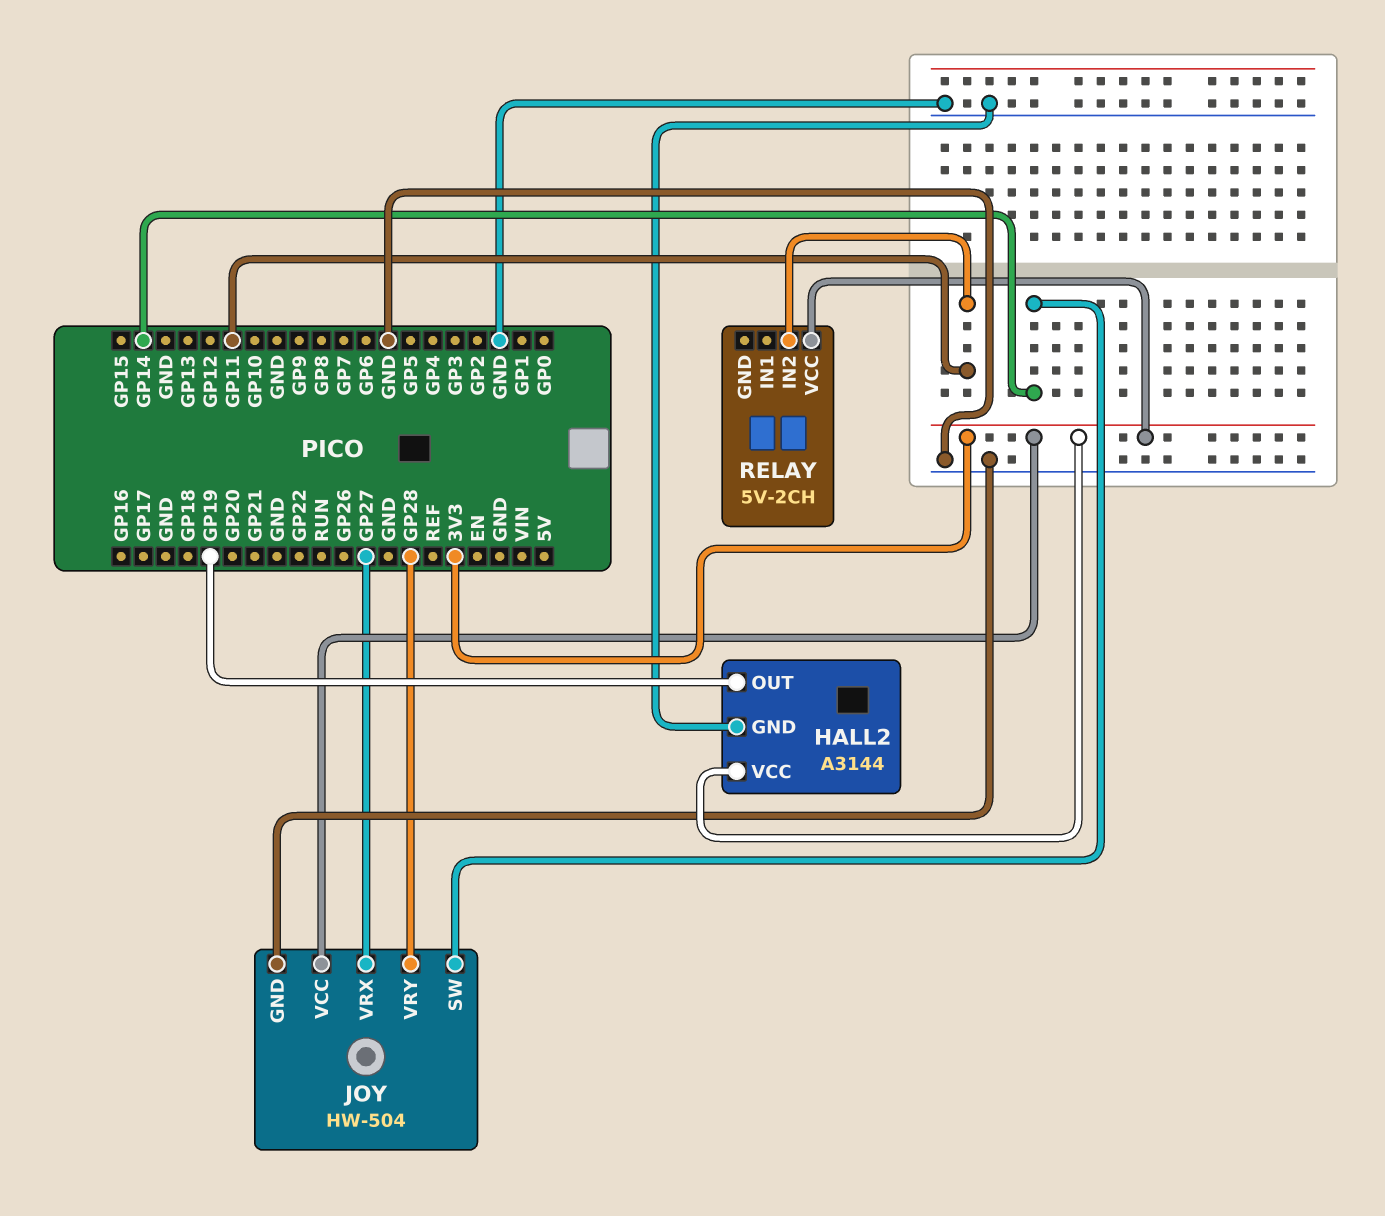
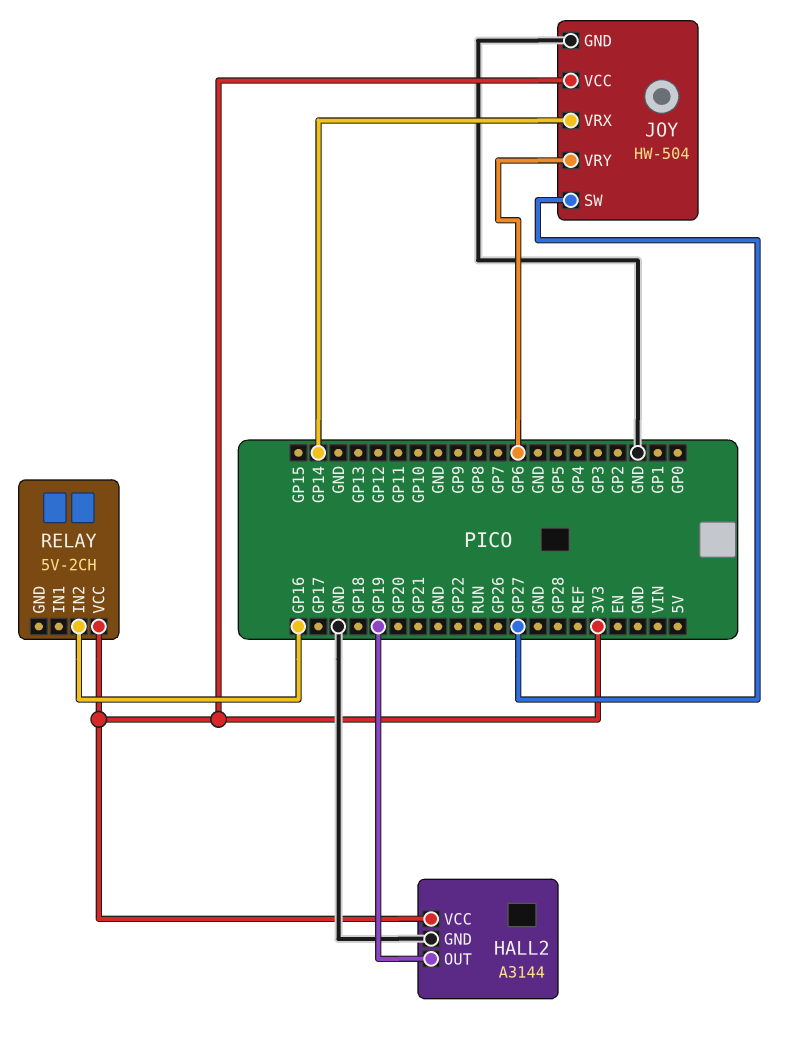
JOY pin SW: GP14 -> GP27
JOY pin VRX: GP27 -> GP14
JOY pin VRY: GP28 -> GP6
RELAY pin IN2: GP11 -> GP16

